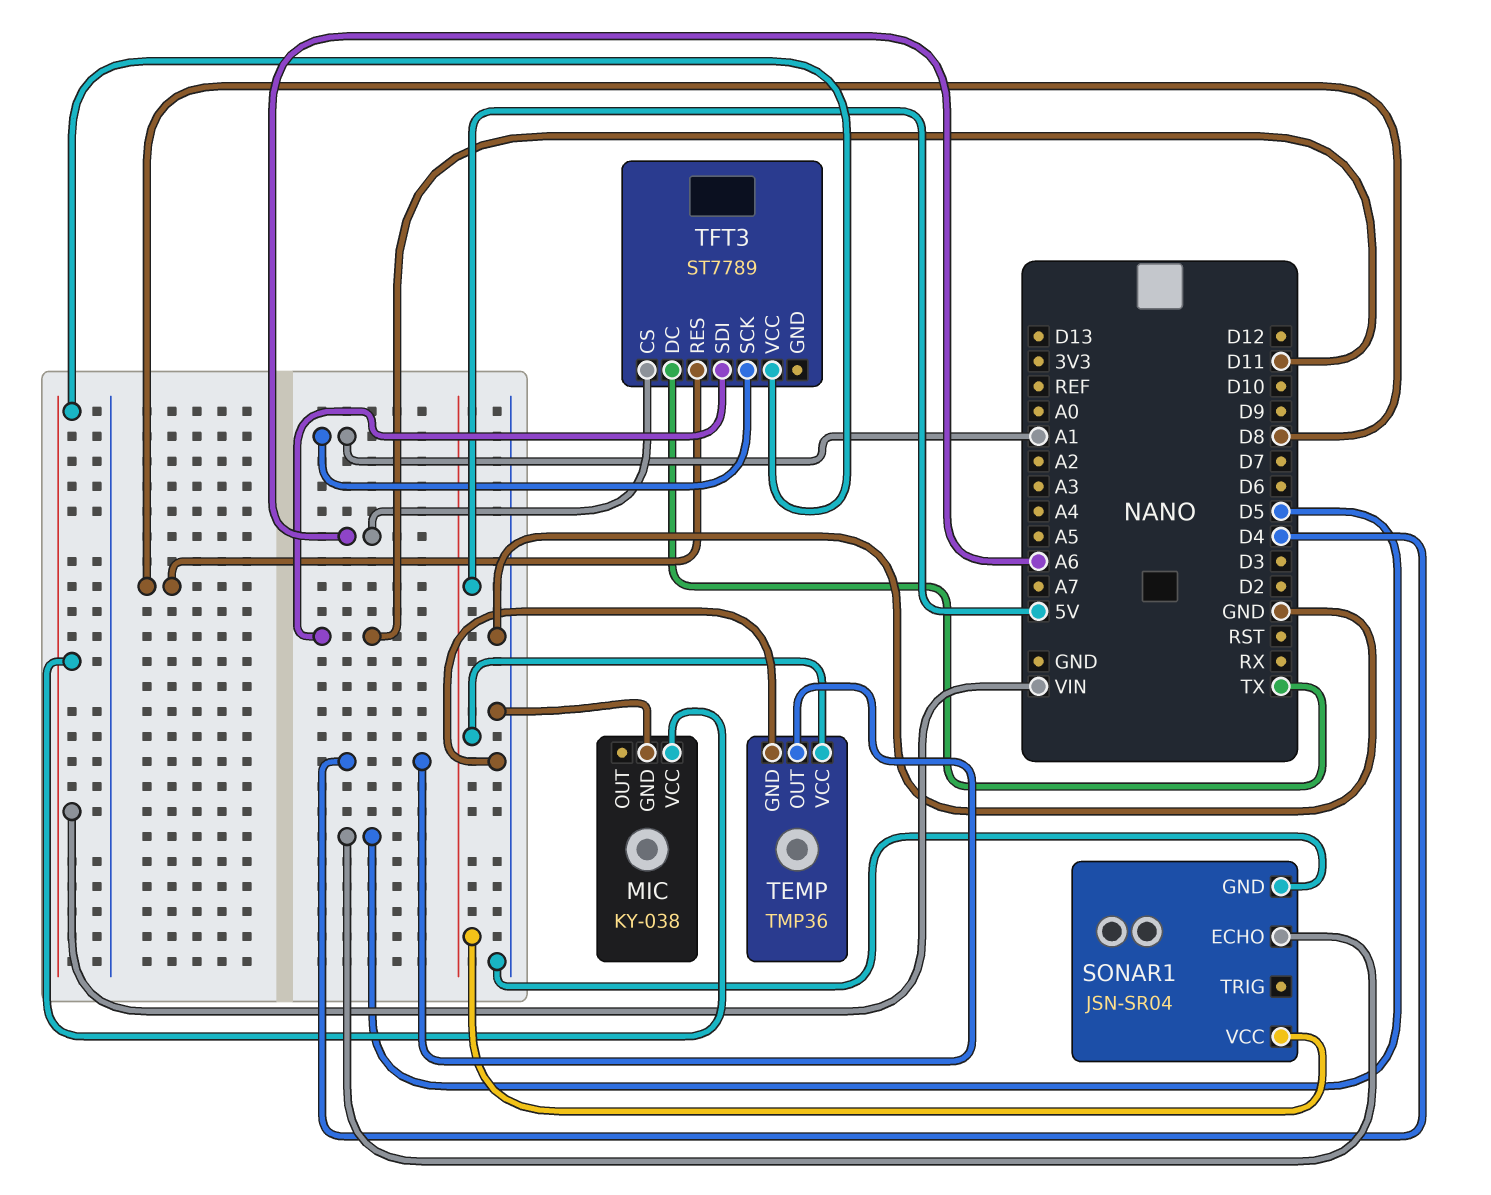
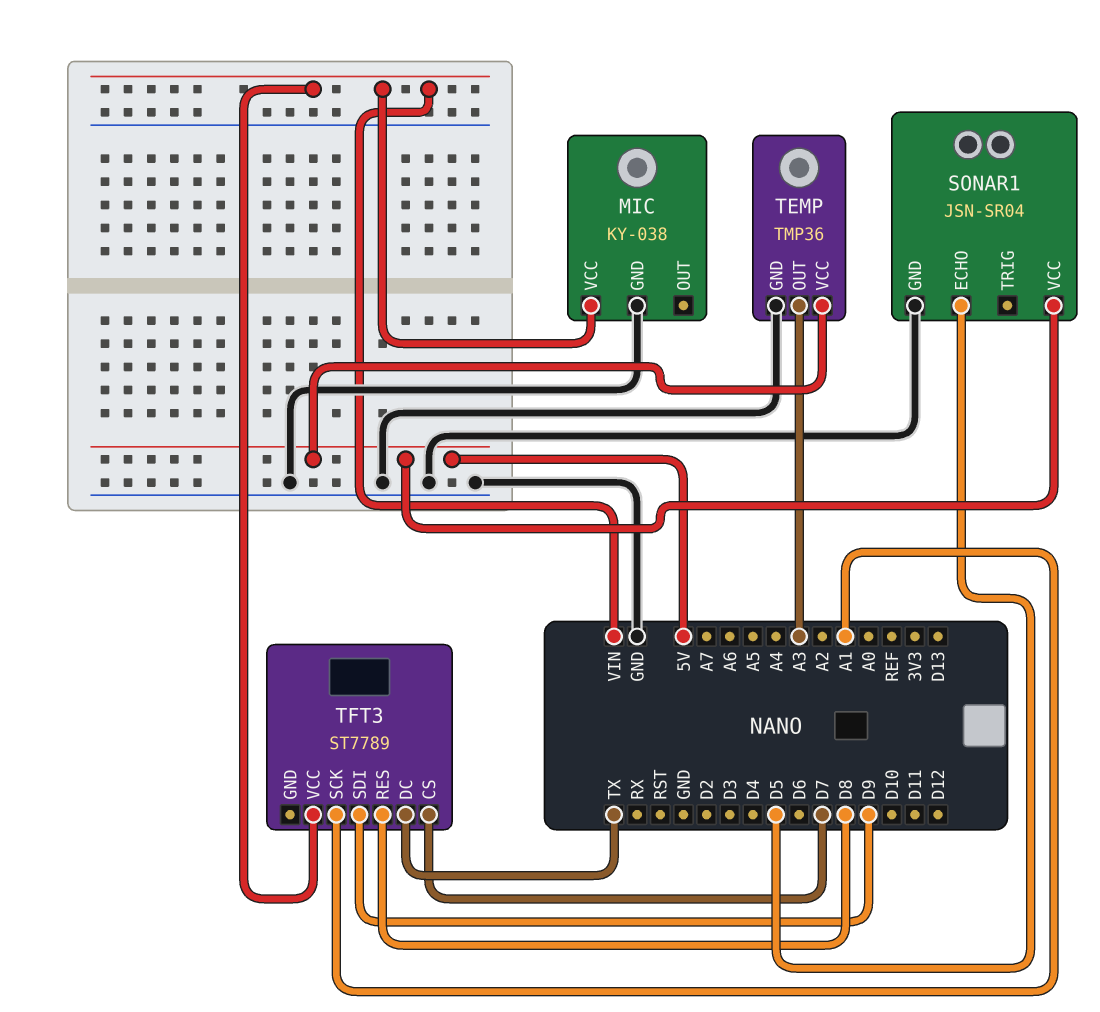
TEMP pin OUT: D4 -> A3
TFT3 pin CS: A6 -> D7
TFT3 pin SDI: D11 -> D9

